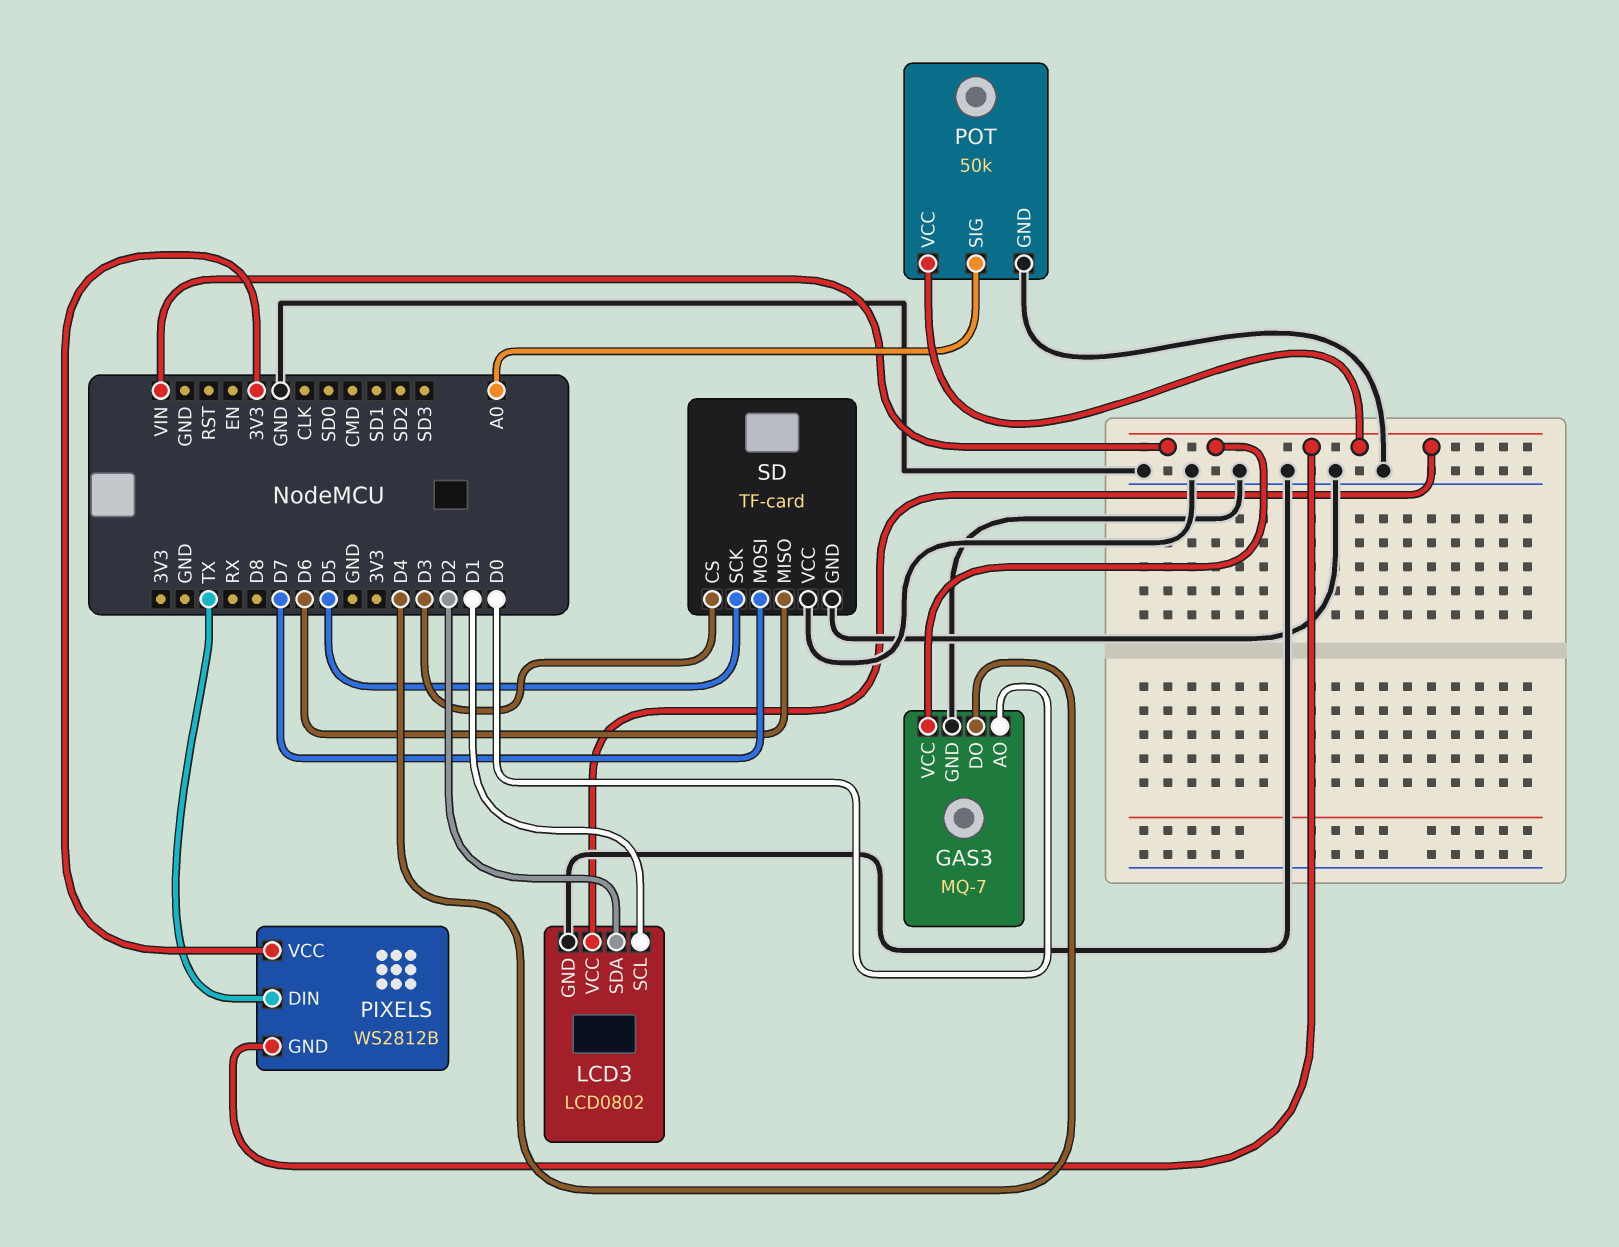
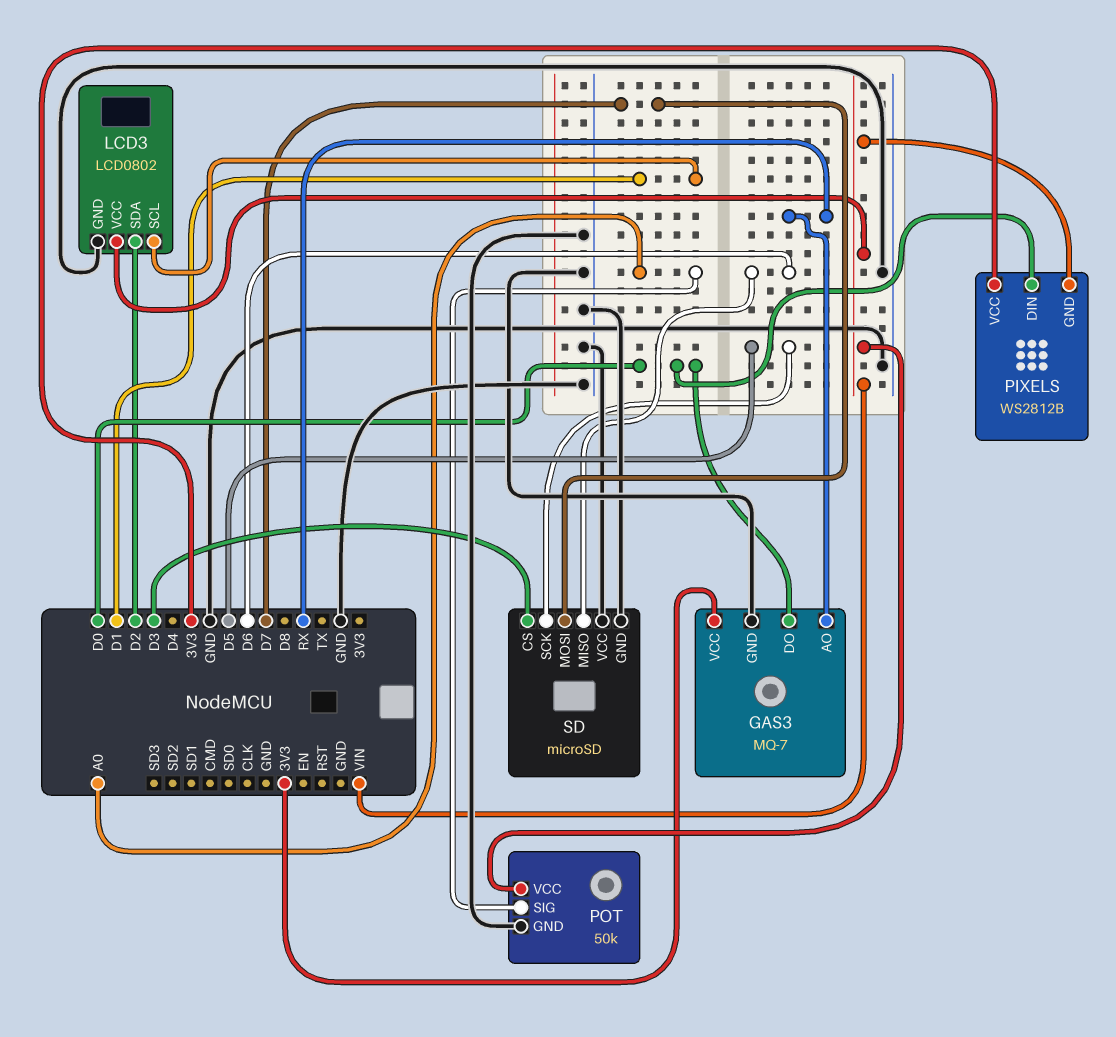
GAS3 pin AO: D0 -> RX
GAS3 pin DO: D4 -> D0
GAS3 pin VCC: VIN -> 3V3
PIXELS pin DIN: TX -> D0
SD: TF-card -> microSD

